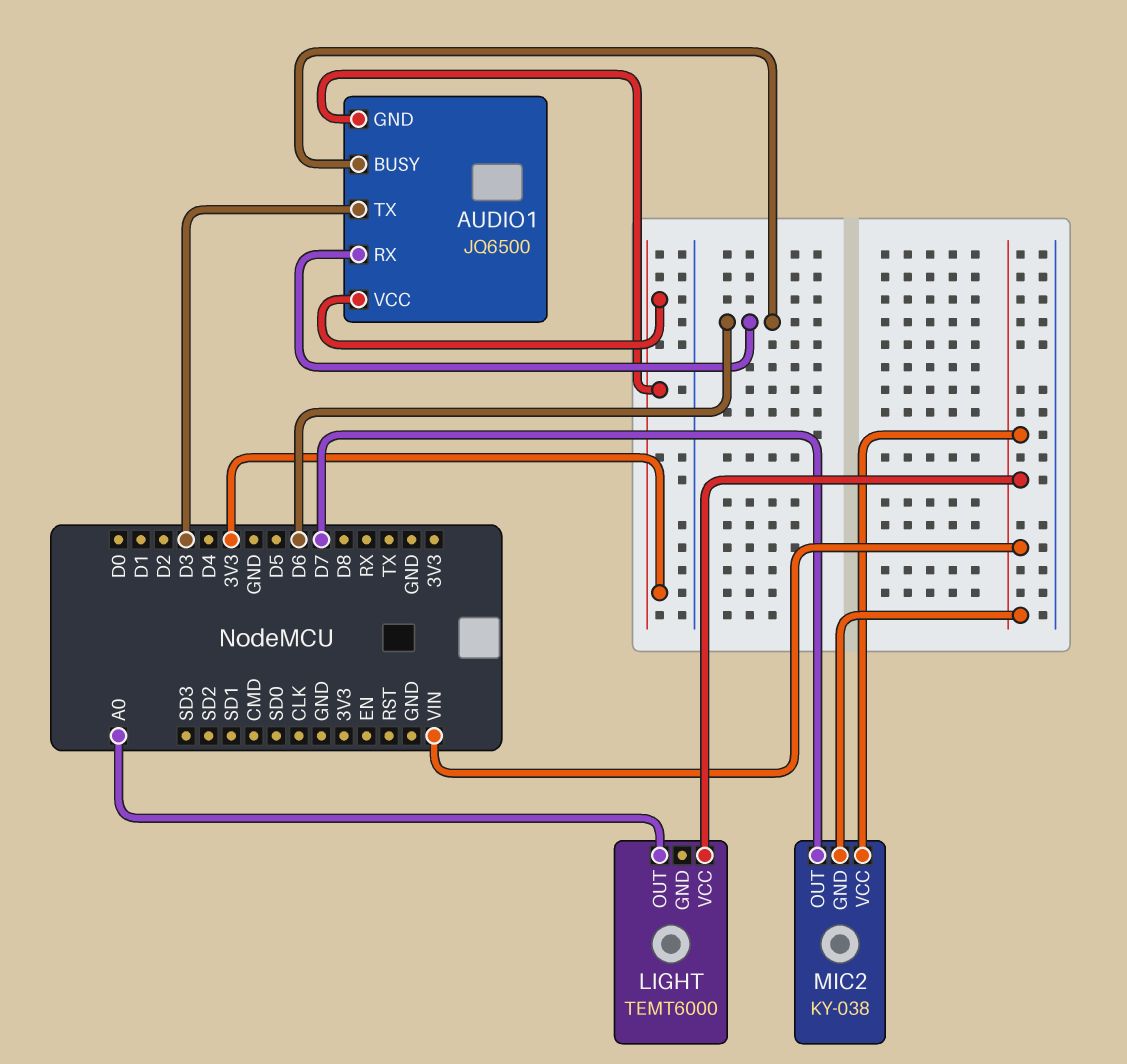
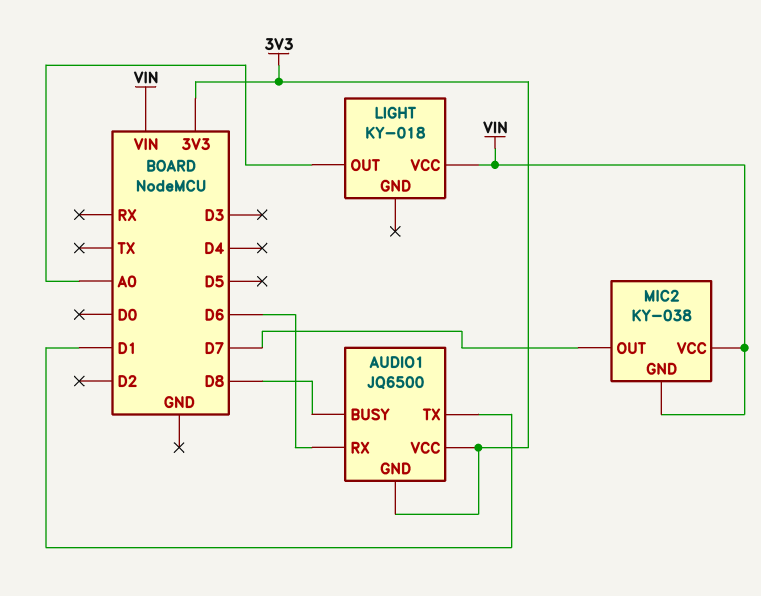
AUDIO1 pin BUSY: D6 -> D8
AUDIO1 pin TX: D3 -> D1
LIGHT: TEMT6000 -> KY-018

